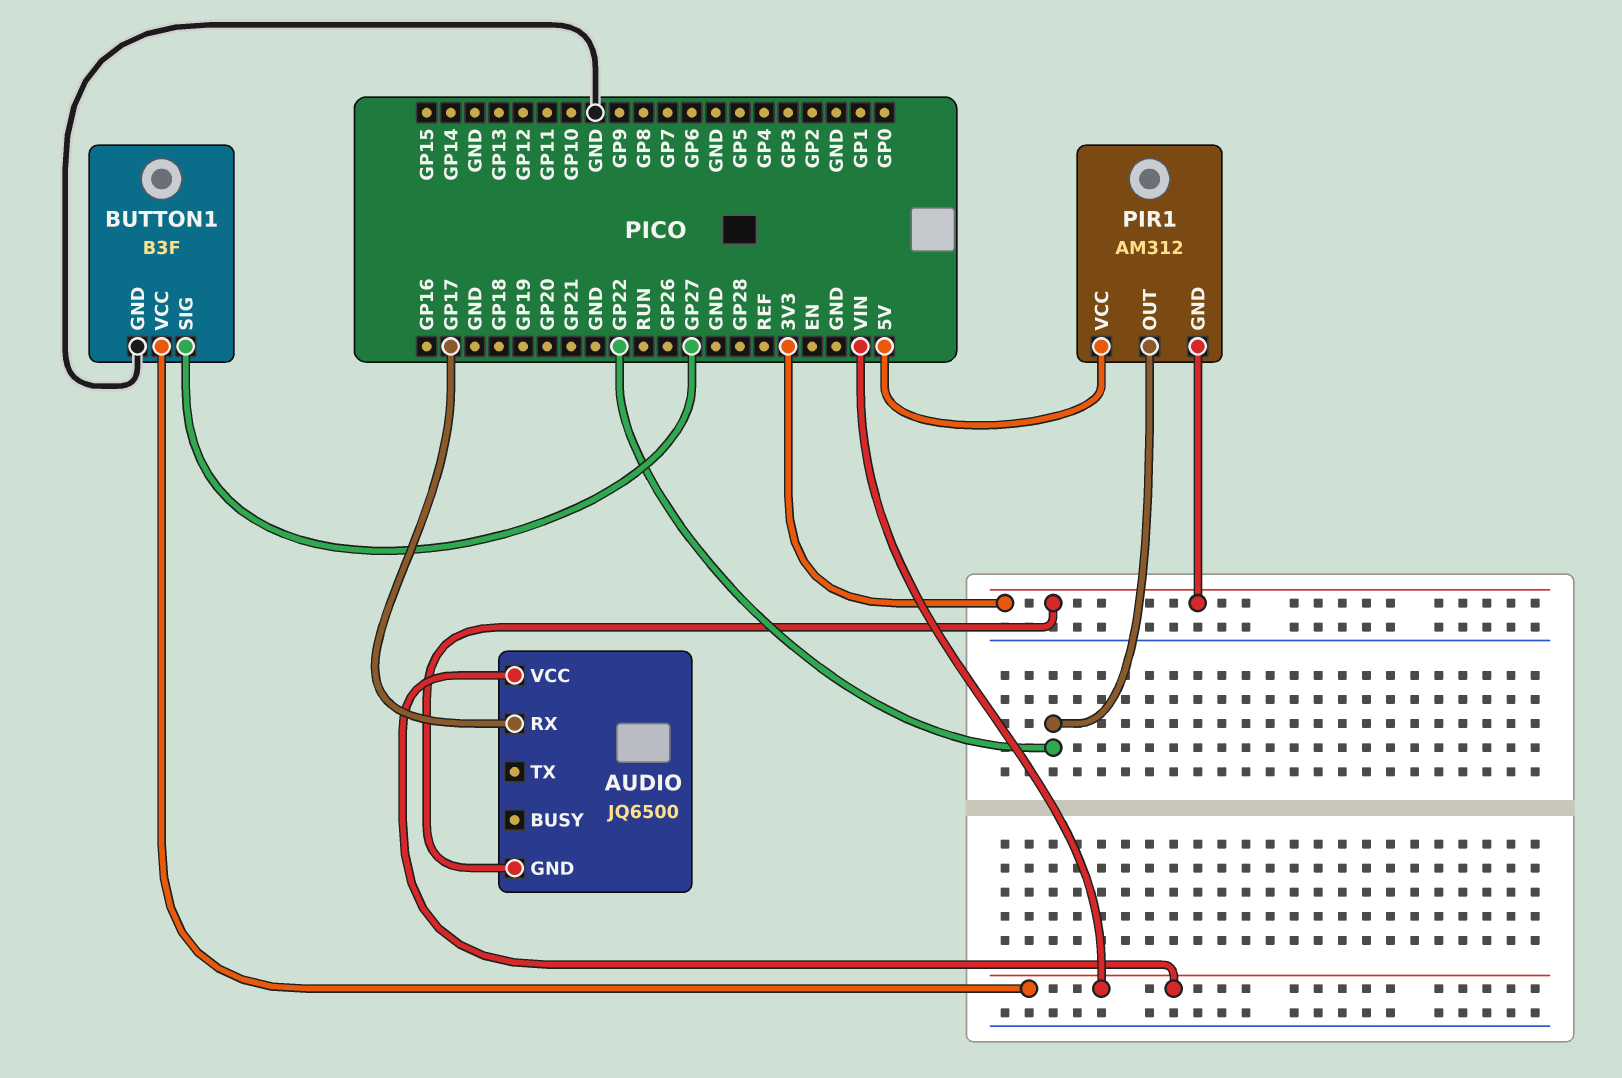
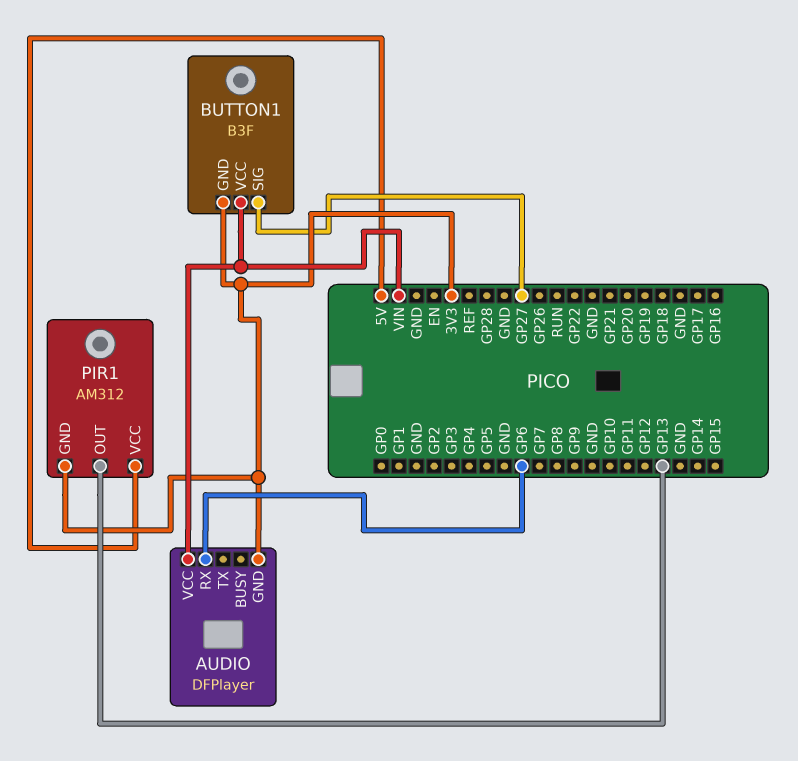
AUDIO: JQ6500 -> DFPlayer
AUDIO pin RX: GP17 -> GP6
BUTTON1 pin GND: GND -> 3V3
PIR1 pin OUT: GP22 -> GP13

